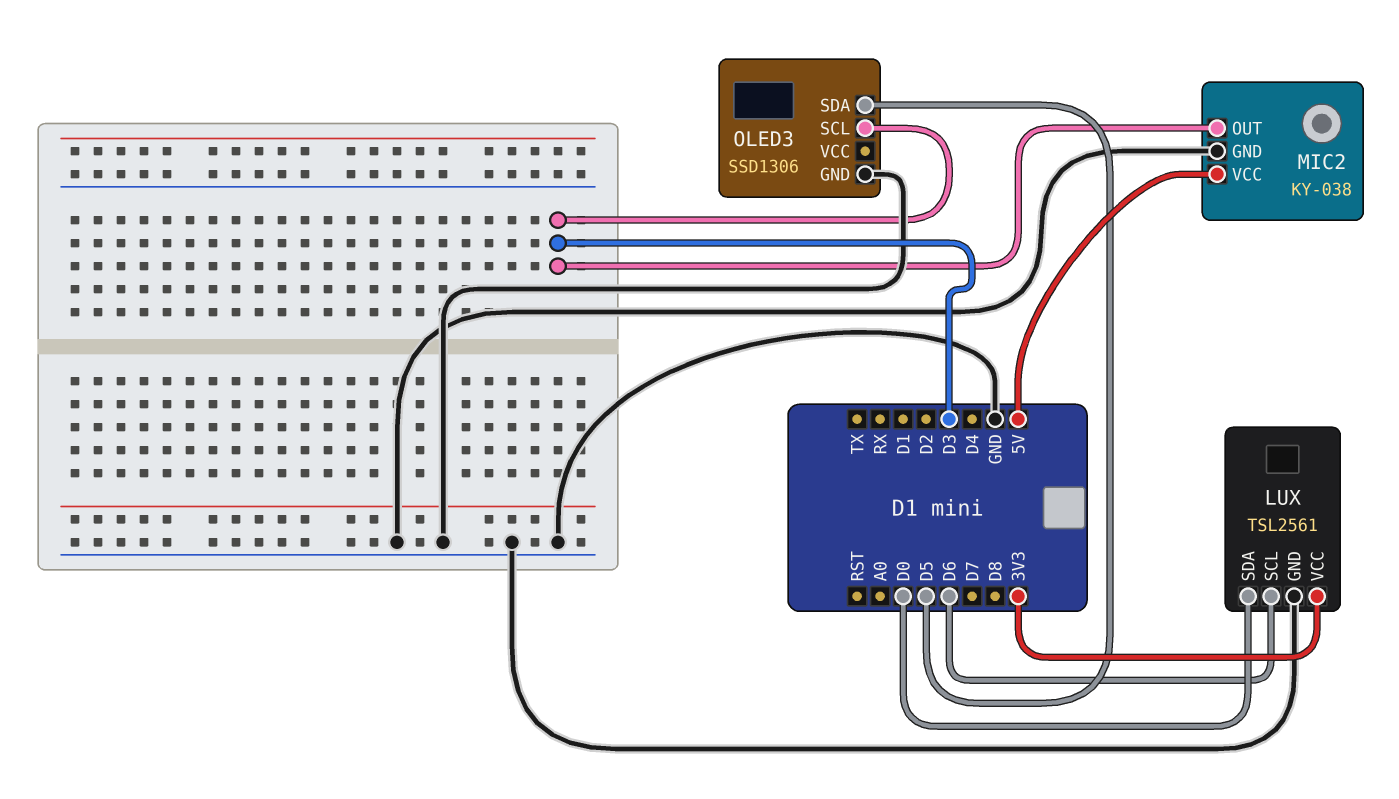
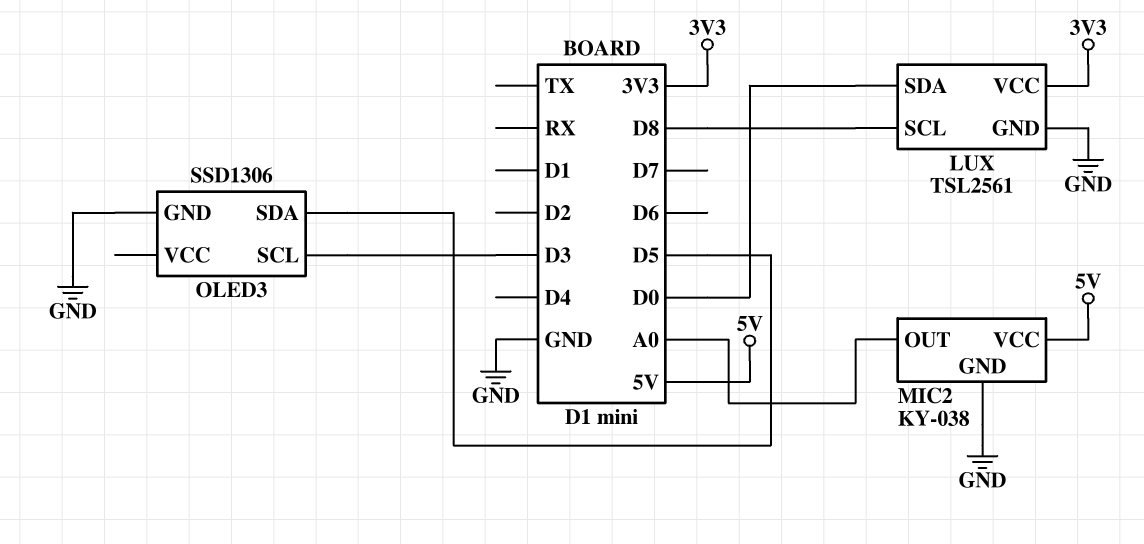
LUX pin SCL: D6 -> D8
MIC2 pin OUT: D3 -> A0

